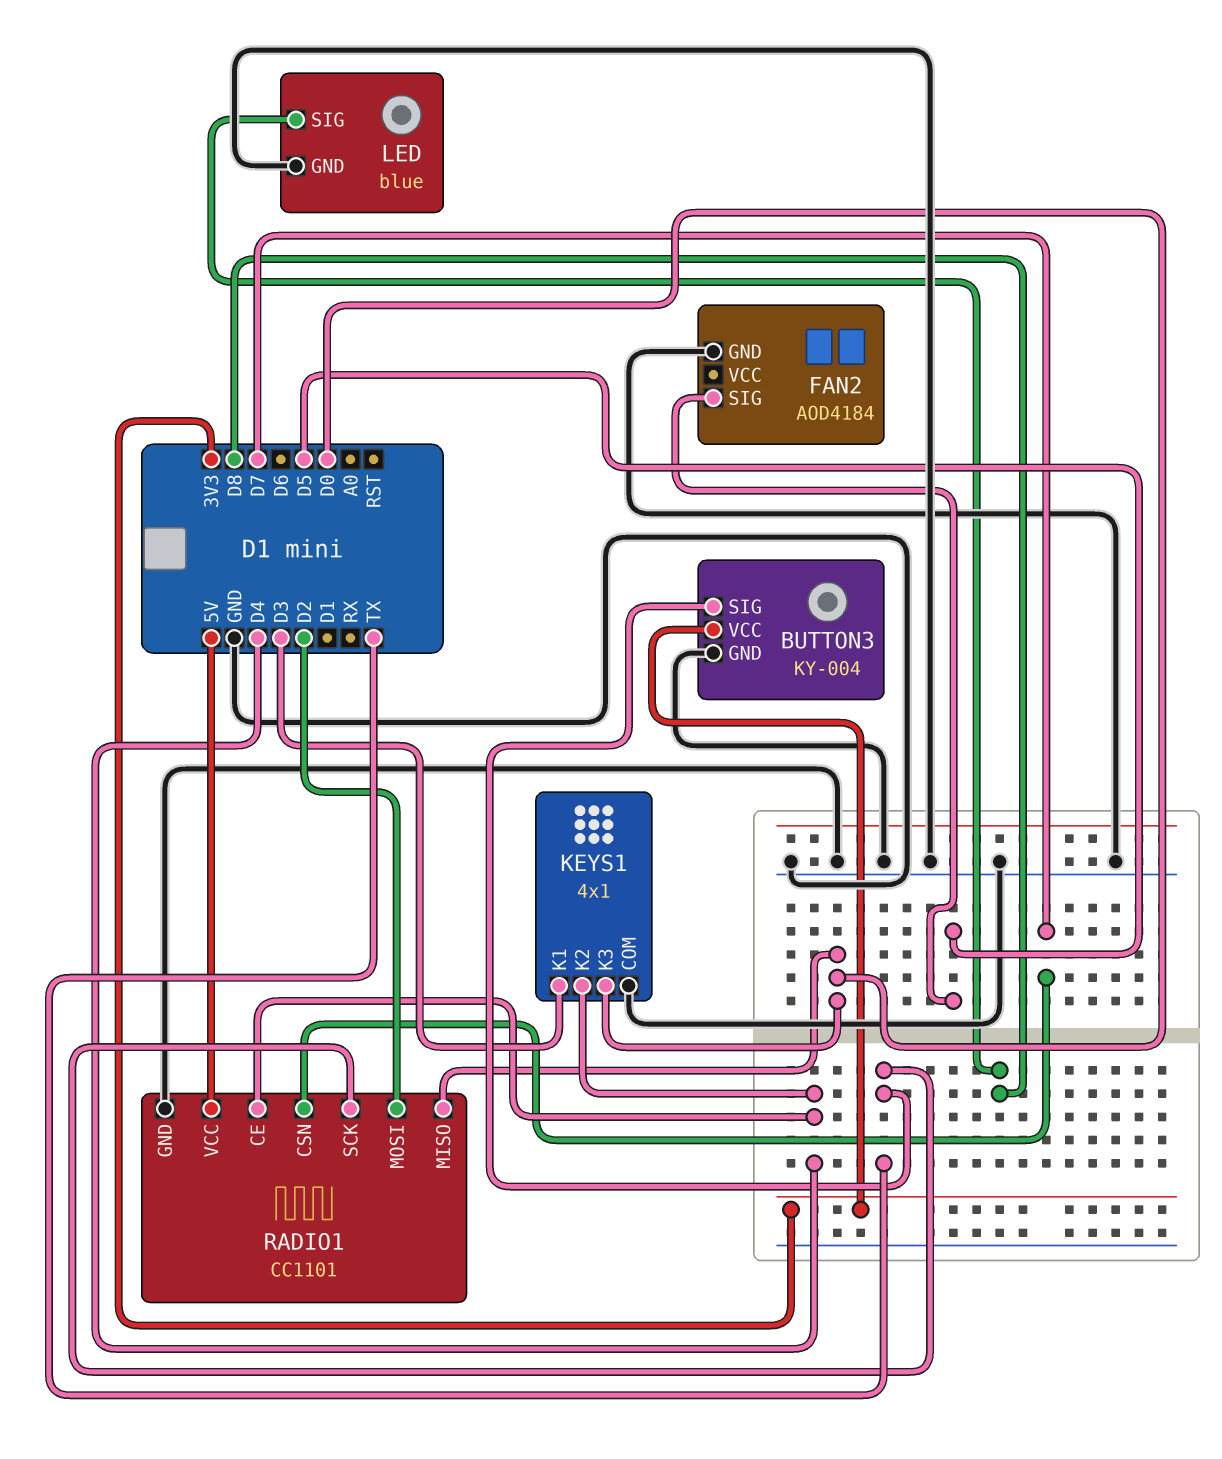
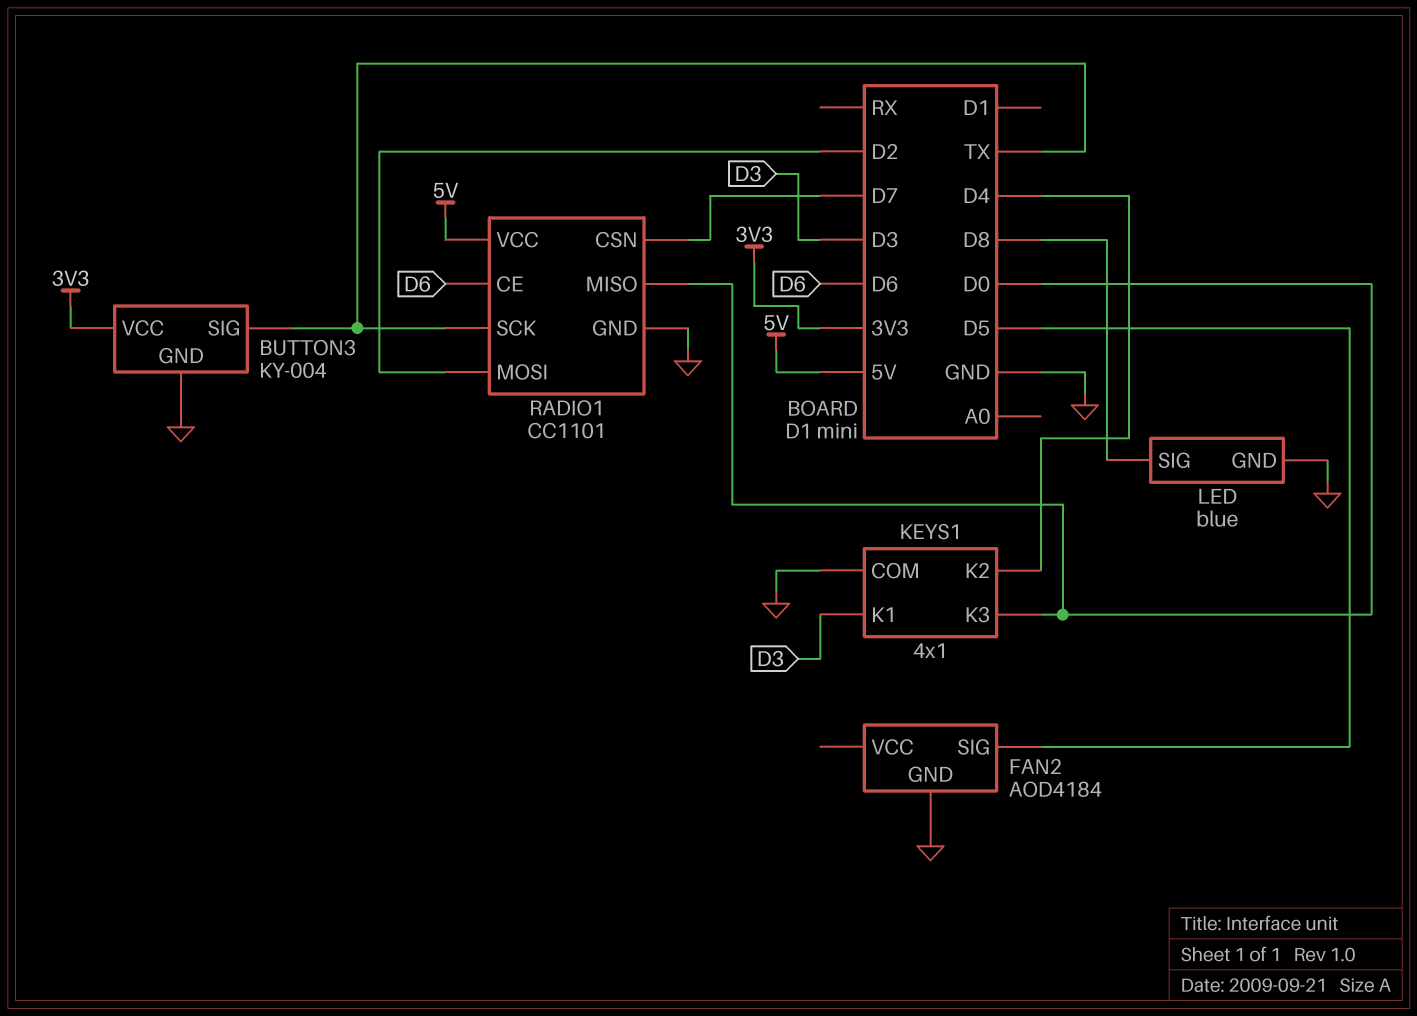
RADIO1 pin CE: D4 -> D6

